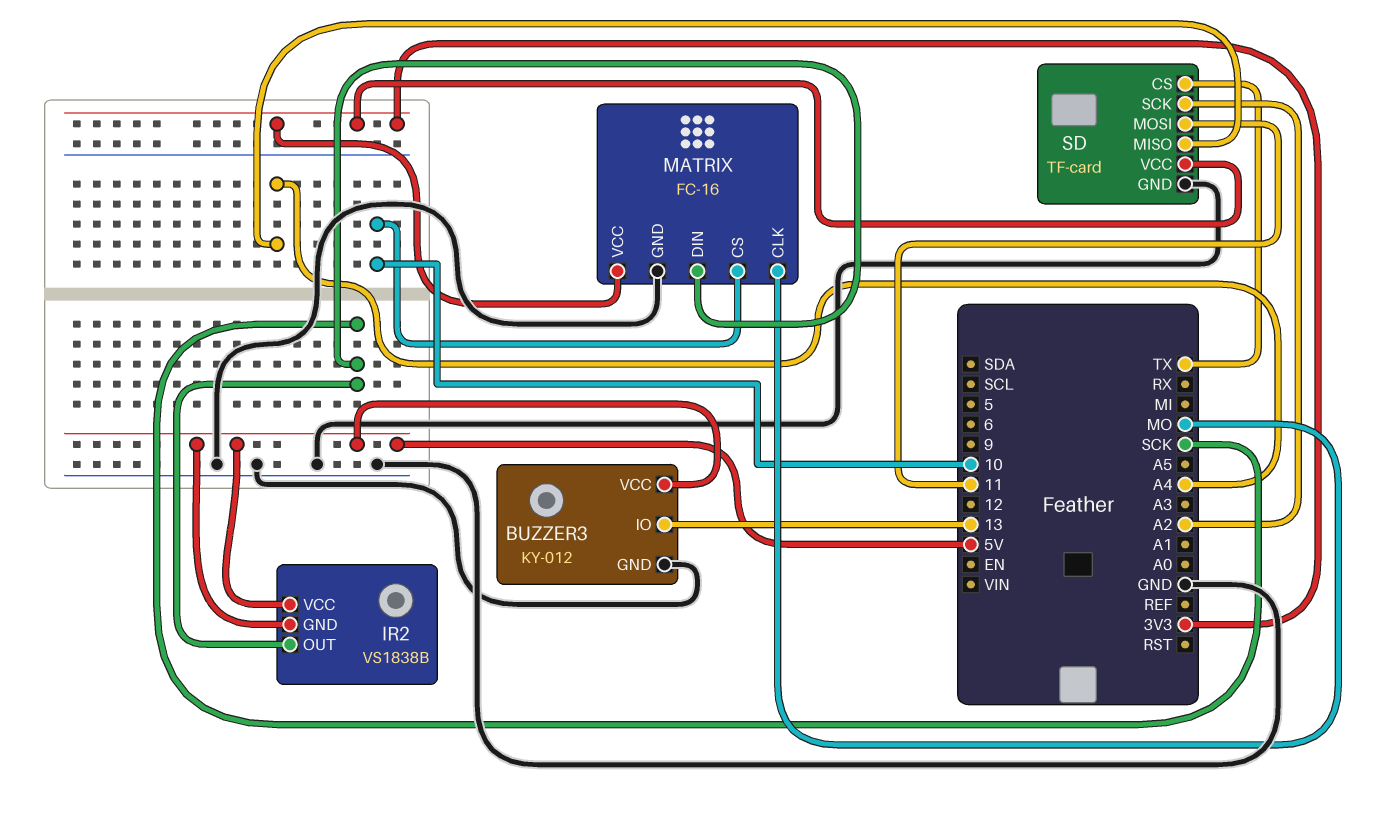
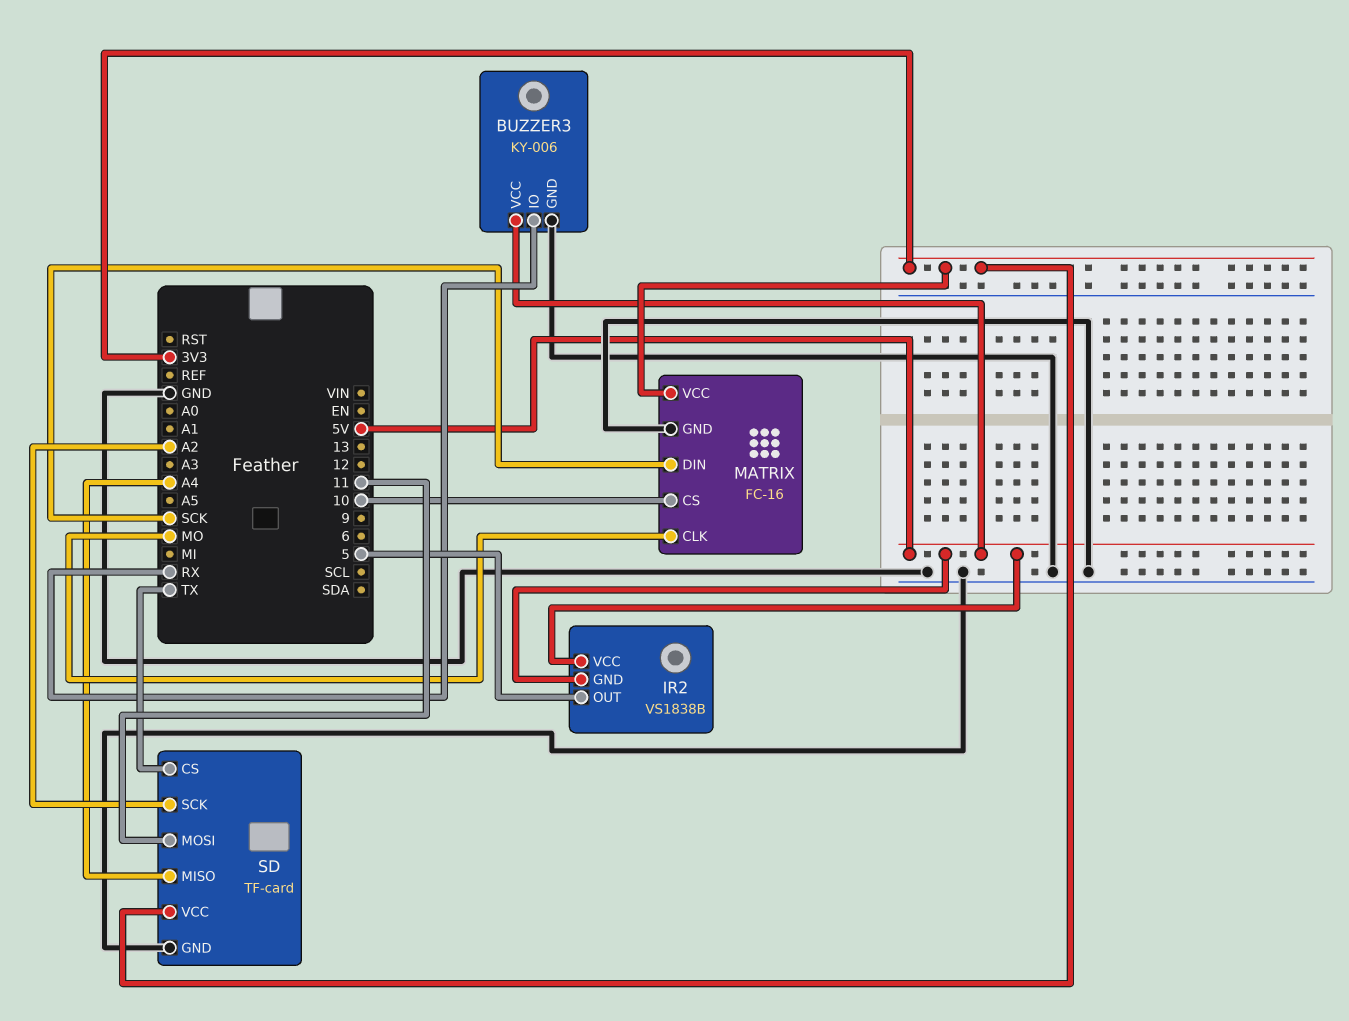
BUZZER3: KY-012 -> KY-006
BUZZER3 pin IO: 13 -> RX
IR2 pin OUT: SCK -> 5

